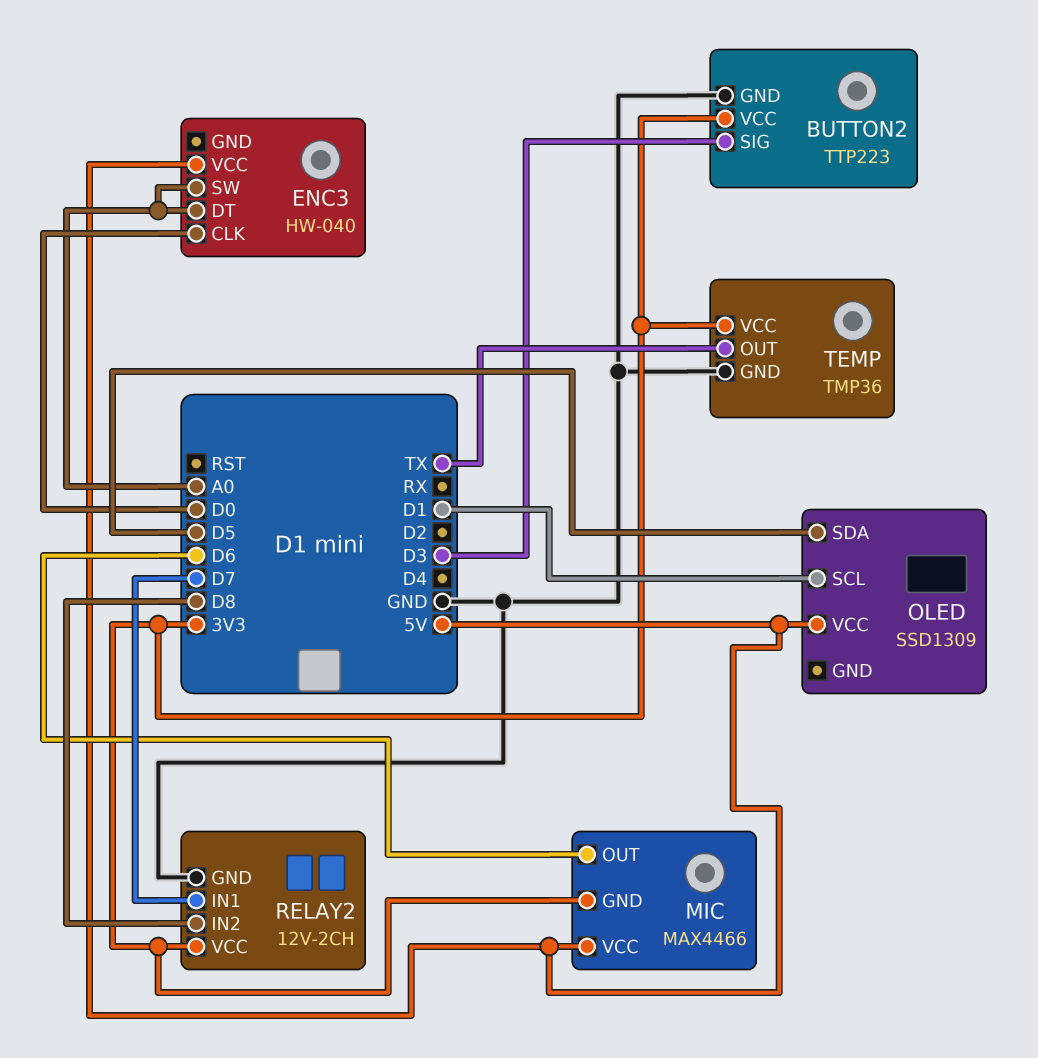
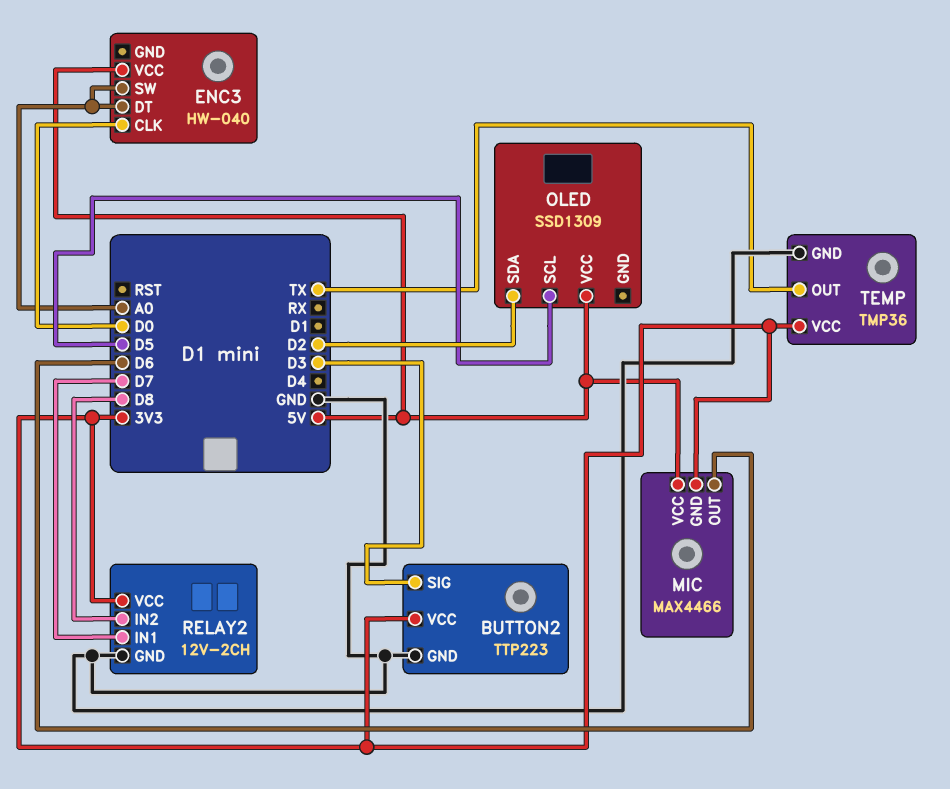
OLED pin SCL: D1 -> D5
OLED pin SDA: D5 -> D2

